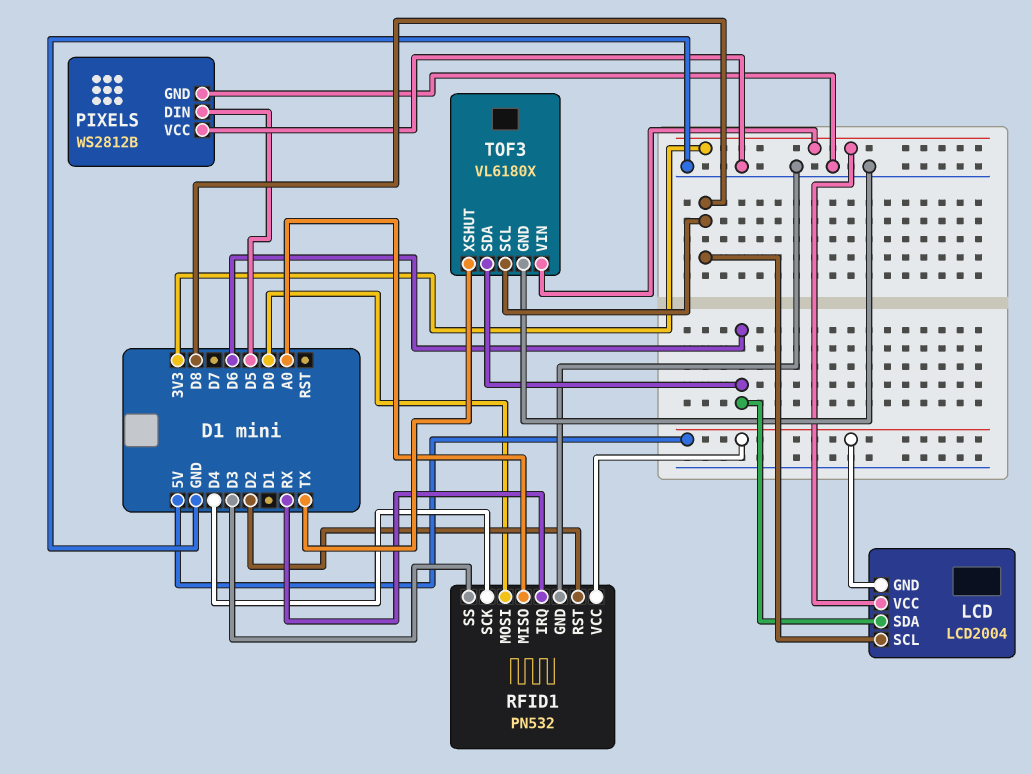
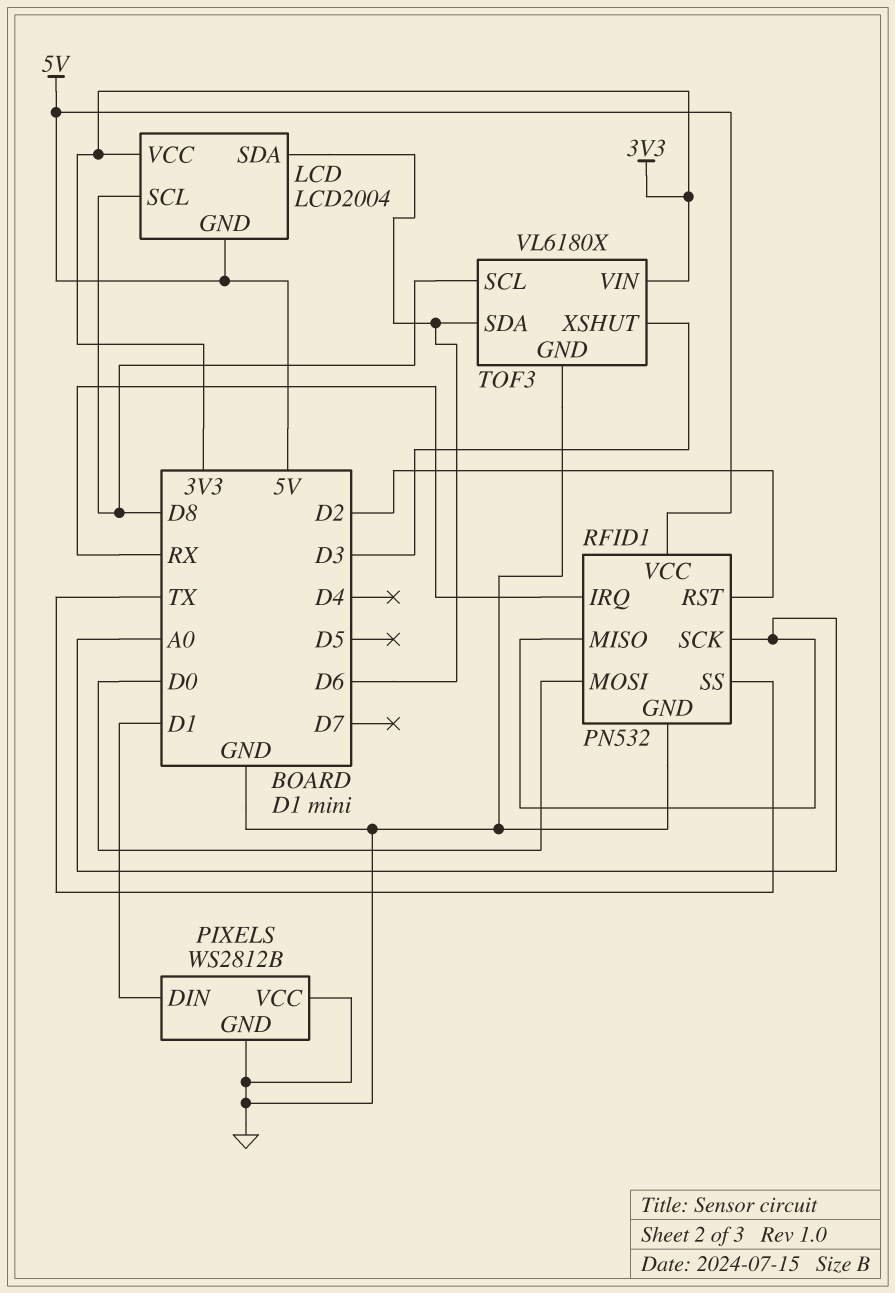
PIXELS pin DIN: D5 -> D1
RFID1 pin SCK: D4 -> A0
RFID1 pin SS: D3 -> TX
TOF3 pin XSHUT: TX -> D3

